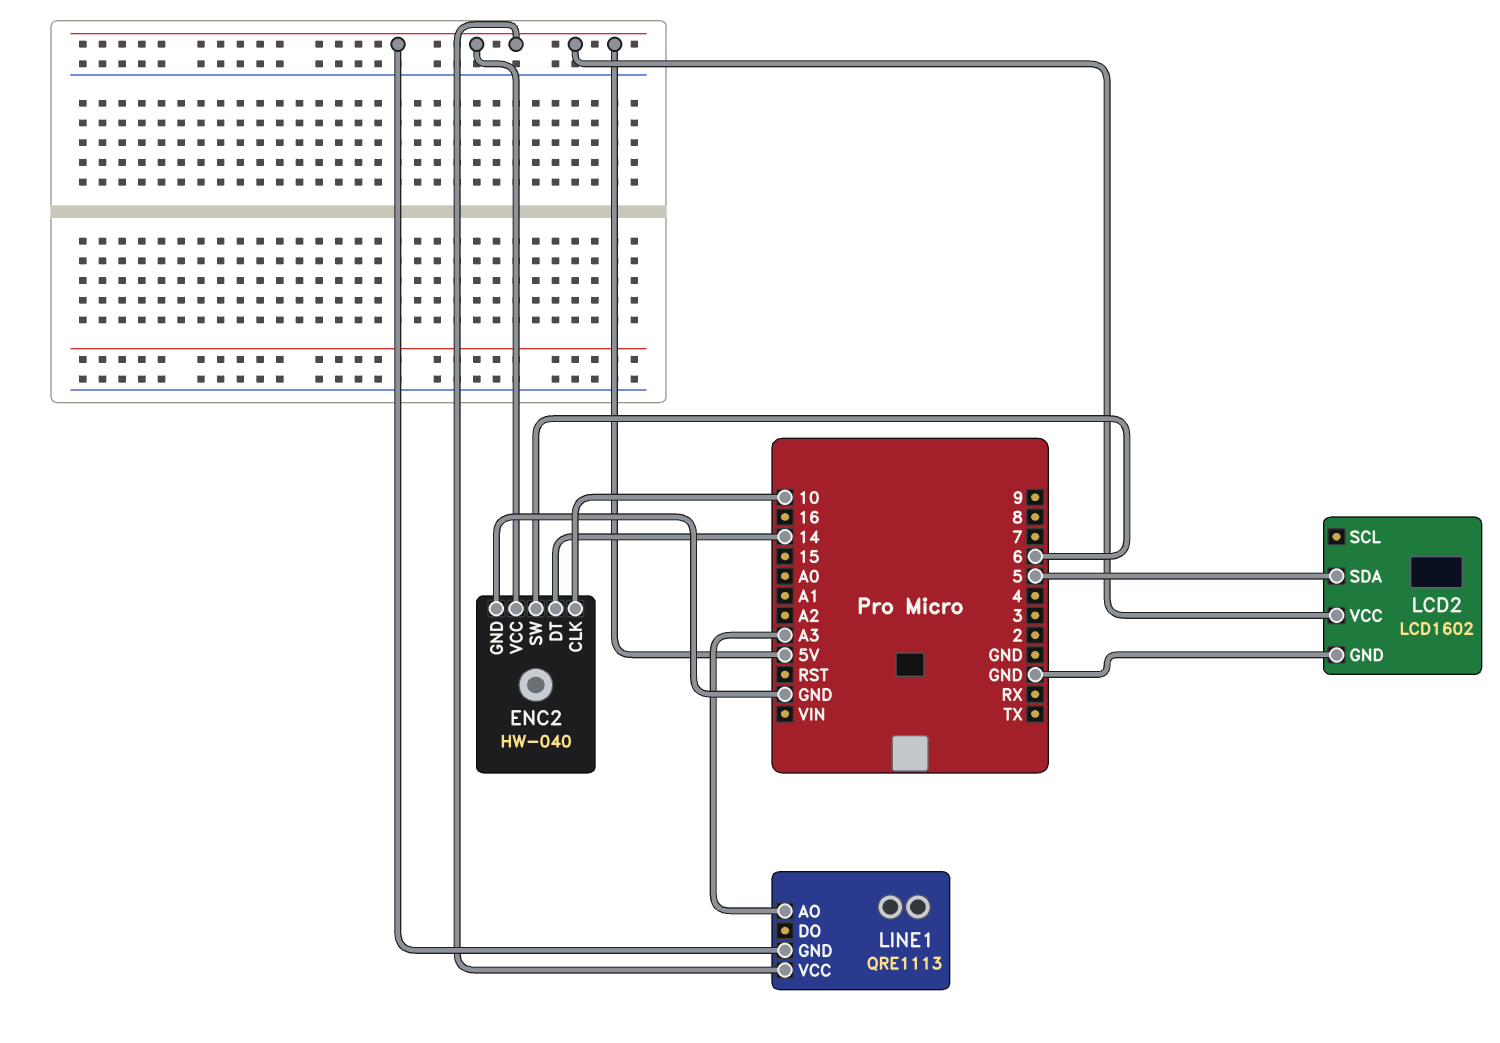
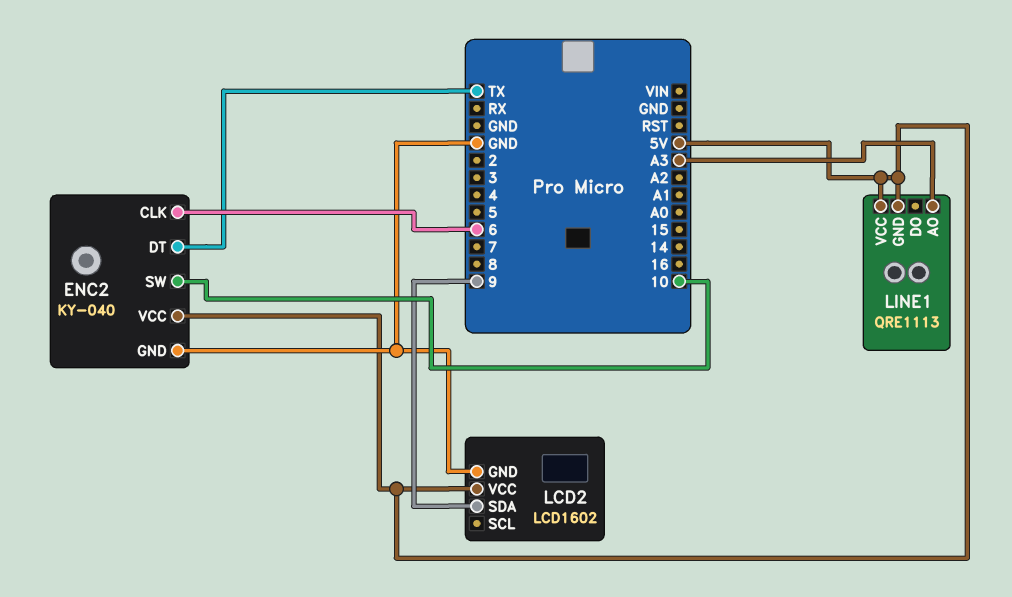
ENC2: HW-040 -> KY-040
ENC2 pin CLK: 10 -> 6
ENC2 pin DT: 14 -> TX
ENC2 pin SW: 6 -> 10
LCD2 pin SDA: 5 -> 9

